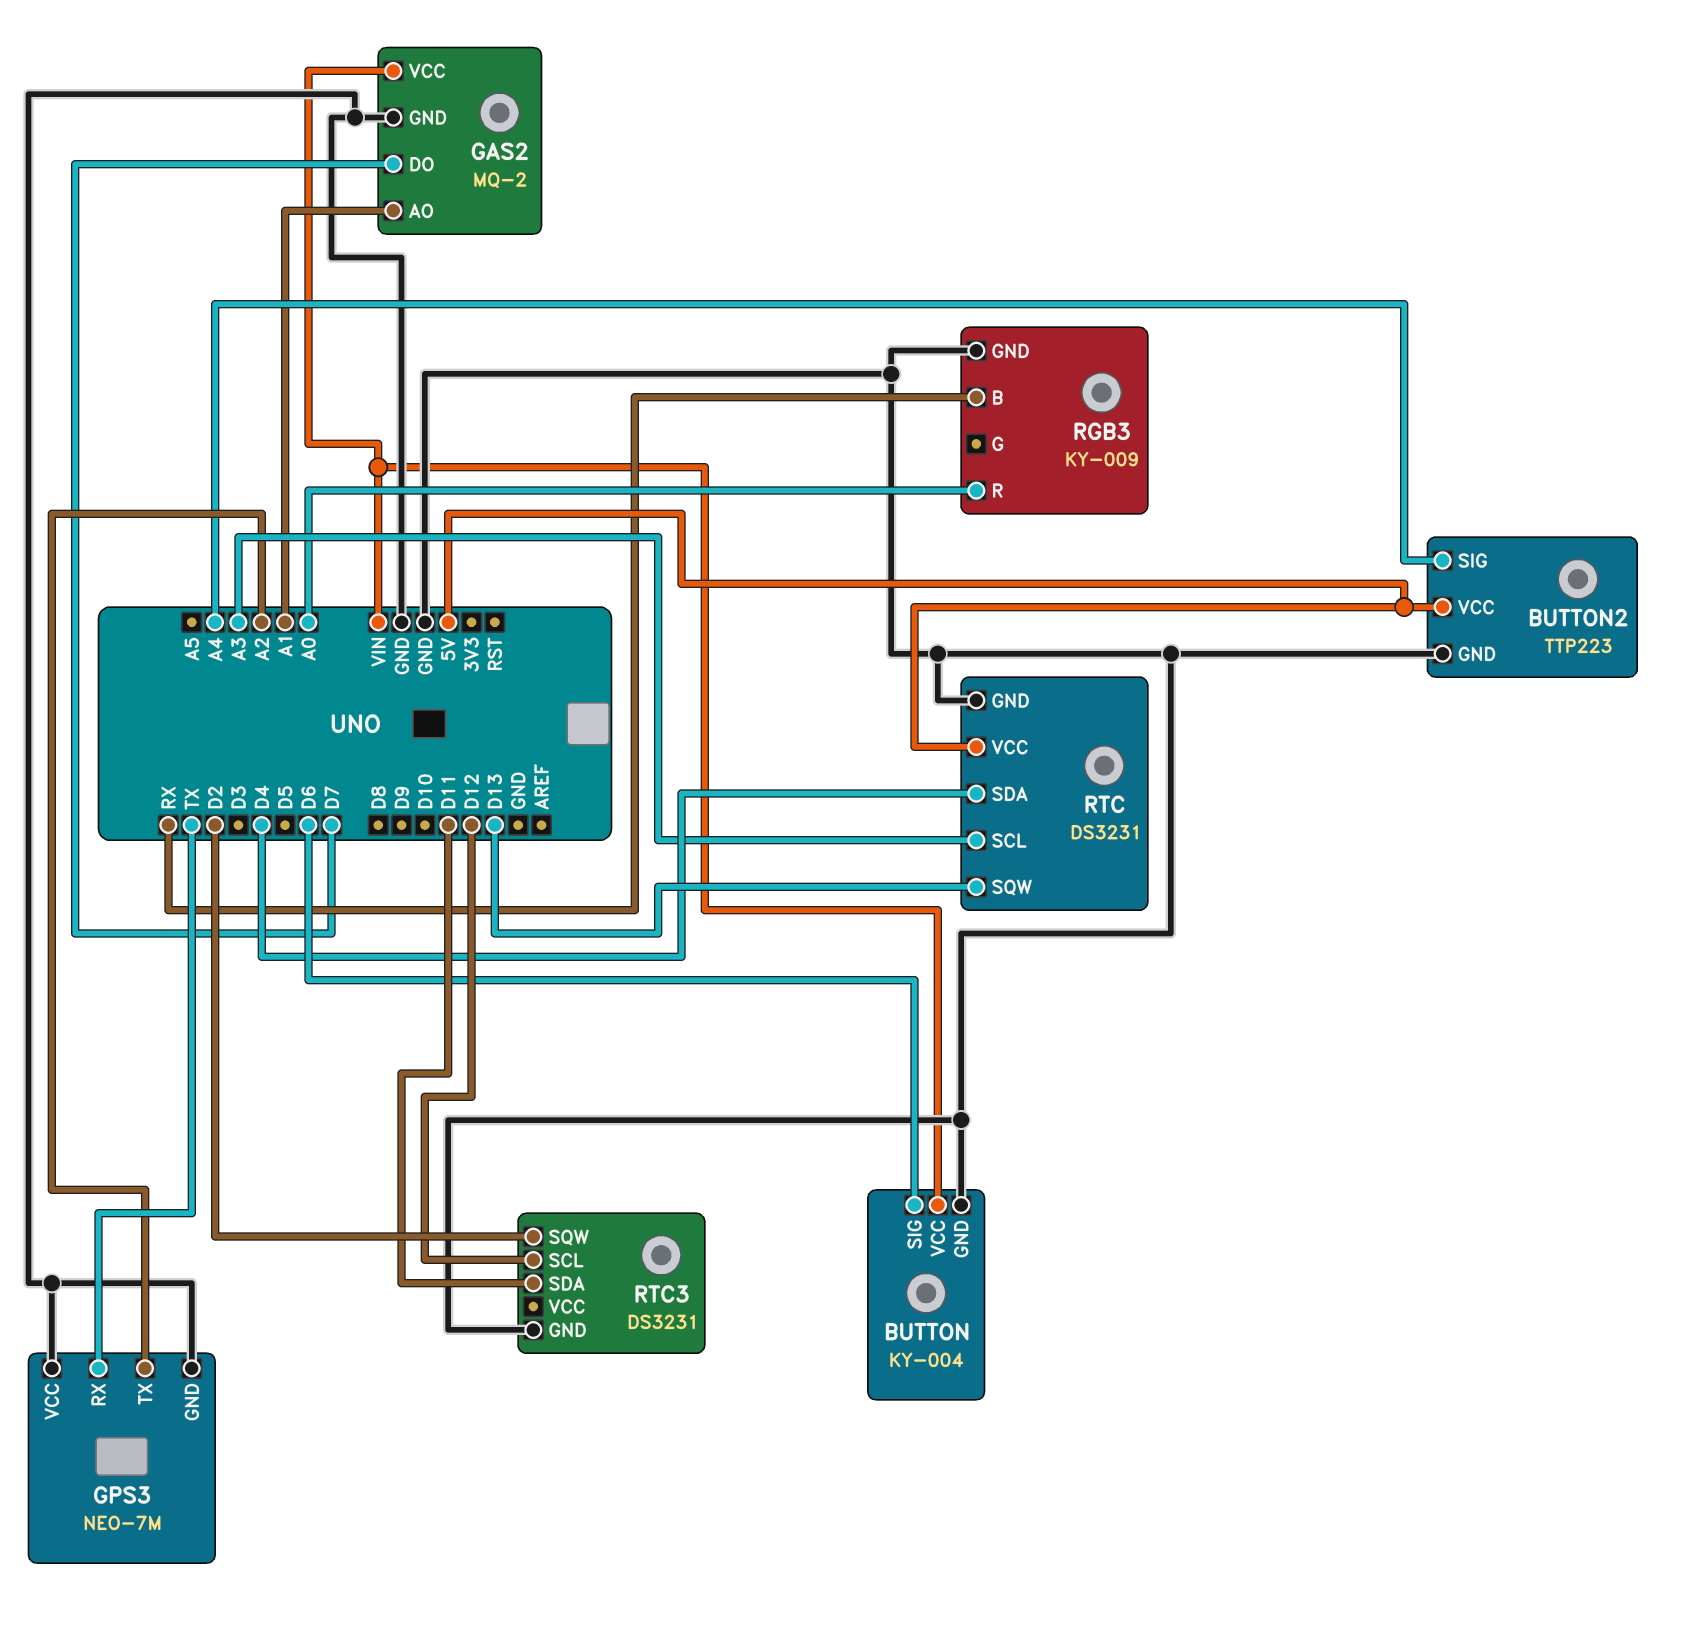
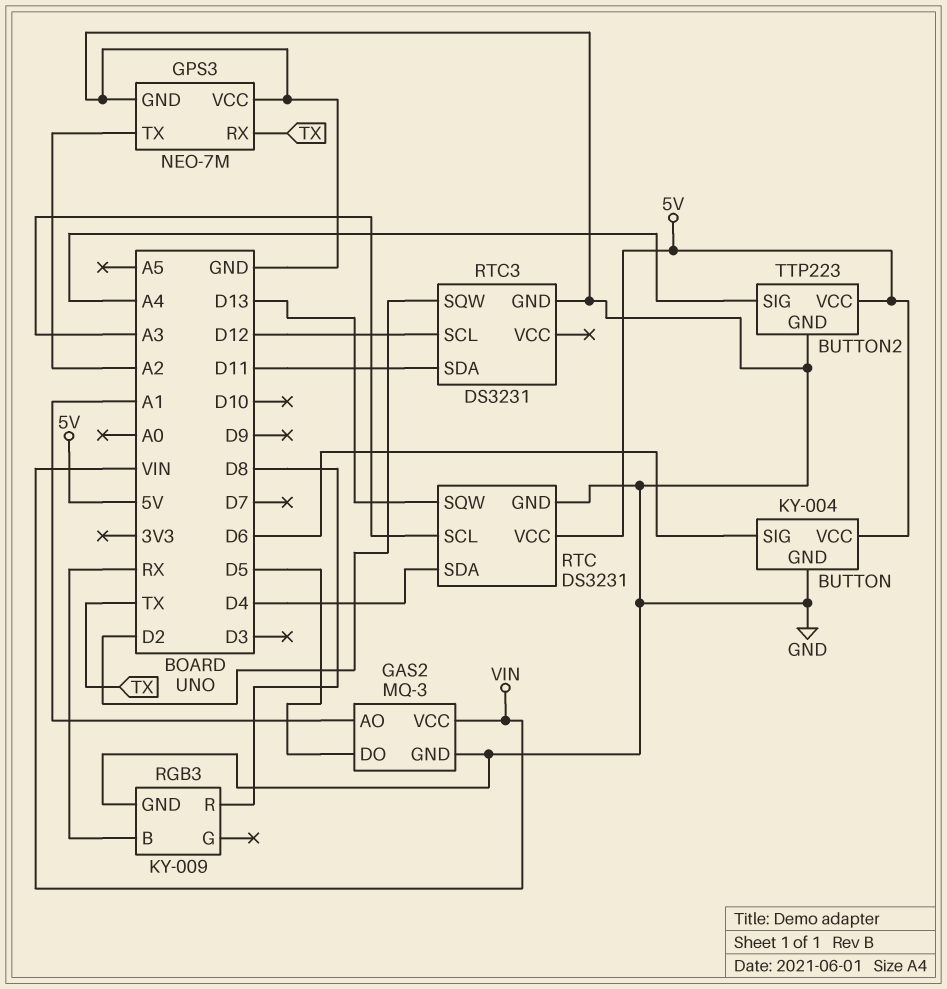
BUTTON pin VCC: VIN -> 5V
GAS2: MQ-2 -> MQ-3
GAS2 pin DO: D7 -> D5
RGB3 pin R: A0 -> D8

